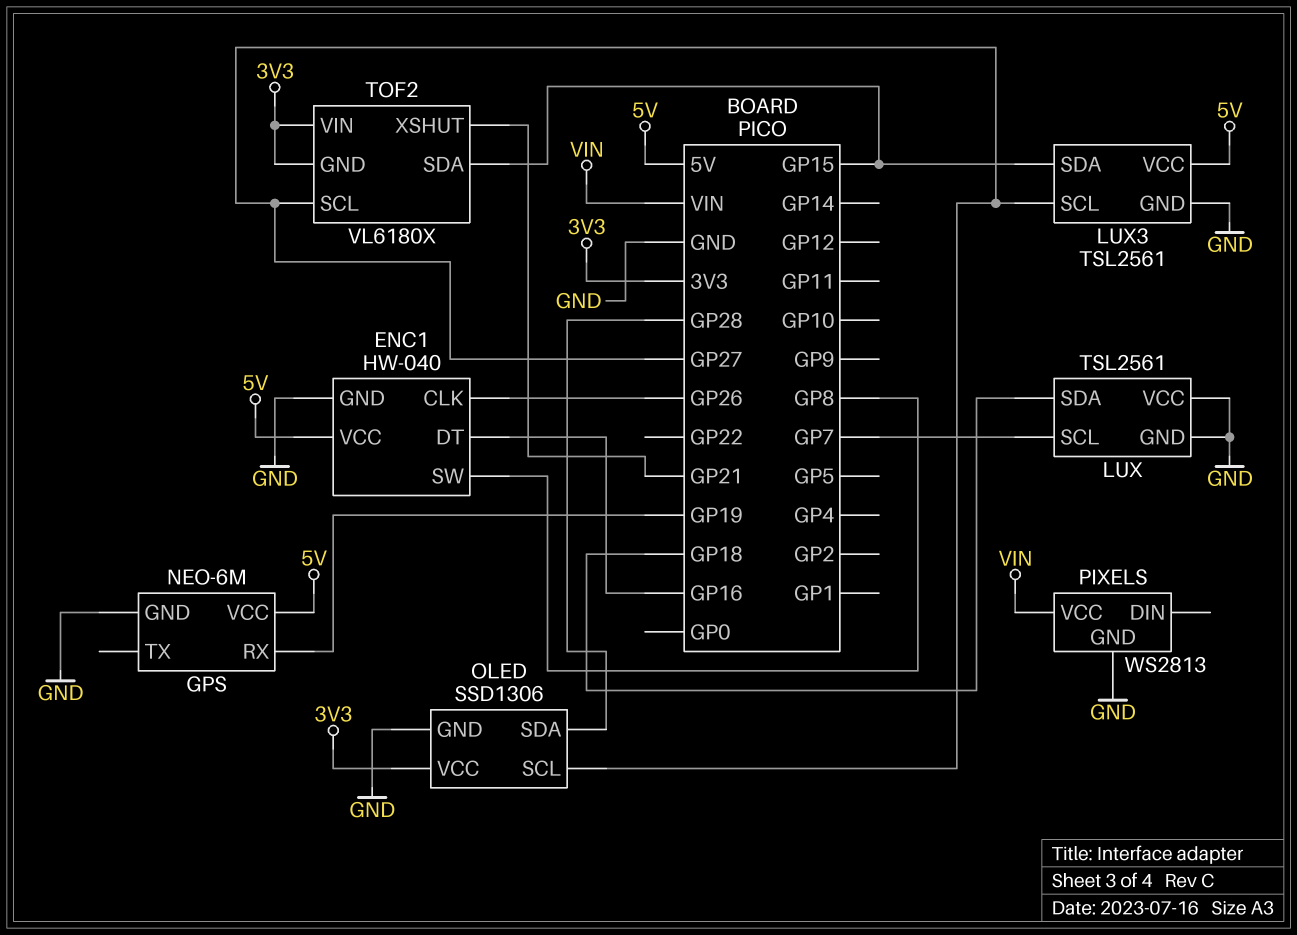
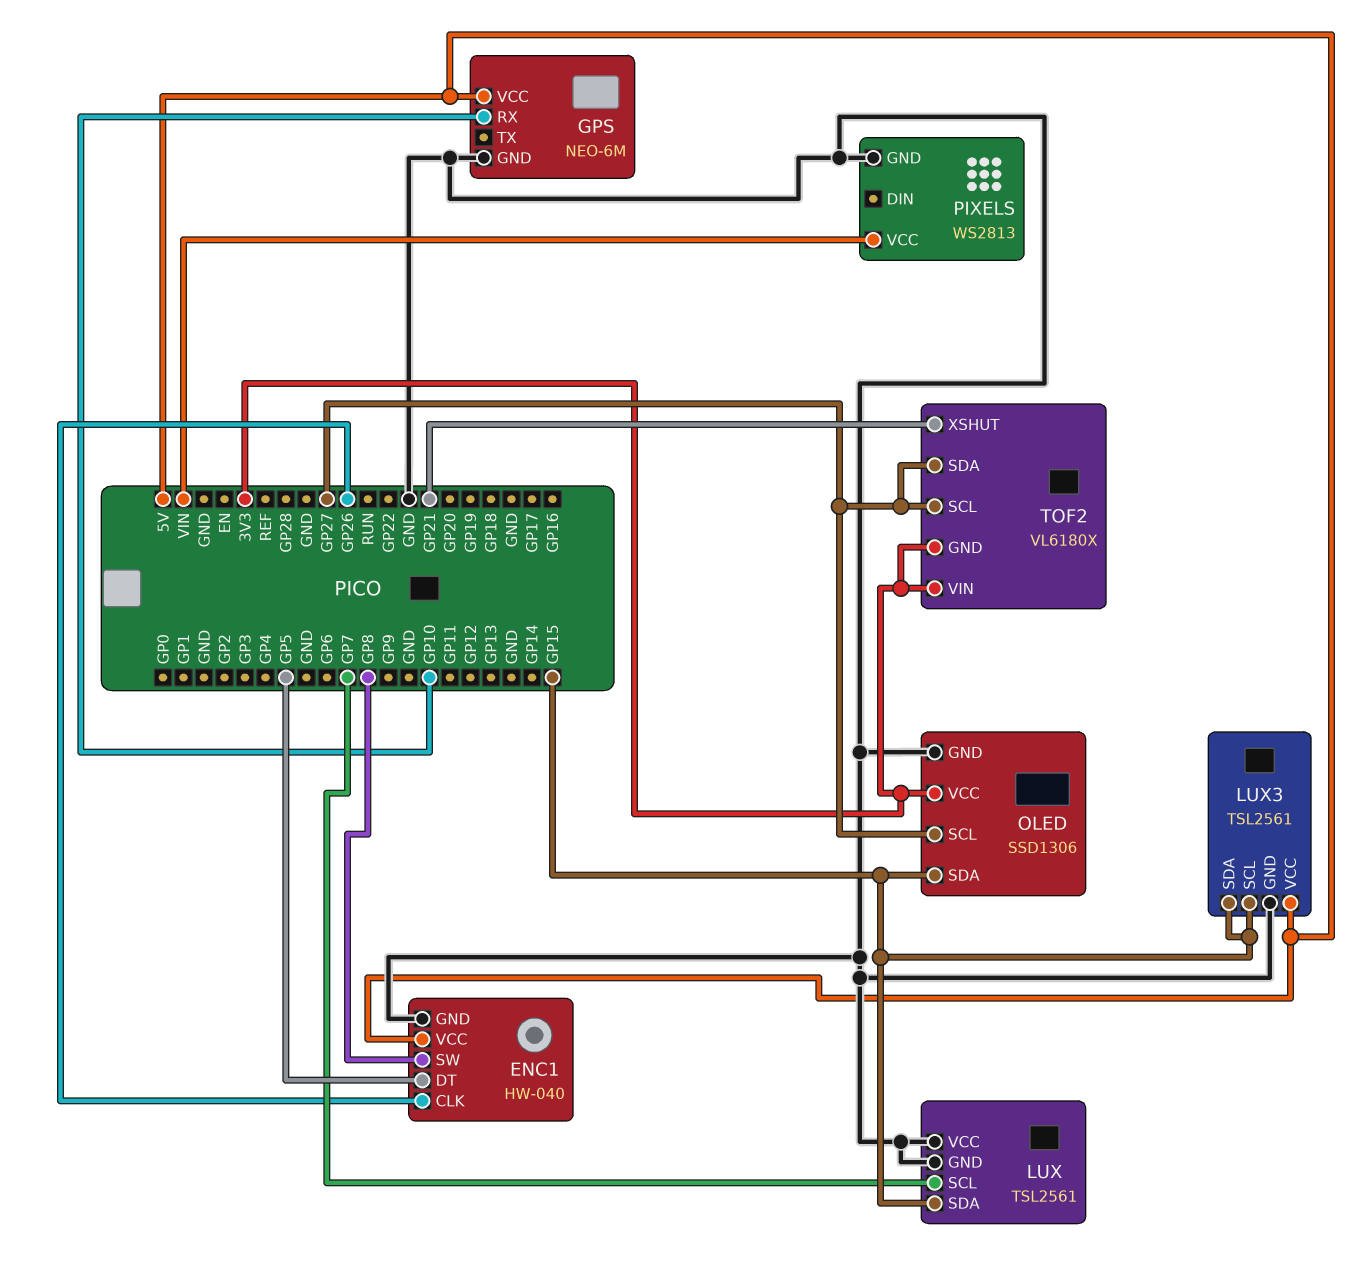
ENC1 pin DT: GP16 -> GP5
GPS pin RX: GP19 -> GP10
LUX pin SDA: GP18 -> GP15
LUX3 pin SCL: GP27 -> GP15
OLED pin SDA: GP28 -> GP15
TOF2 pin SDA: GP15 -> GP27

